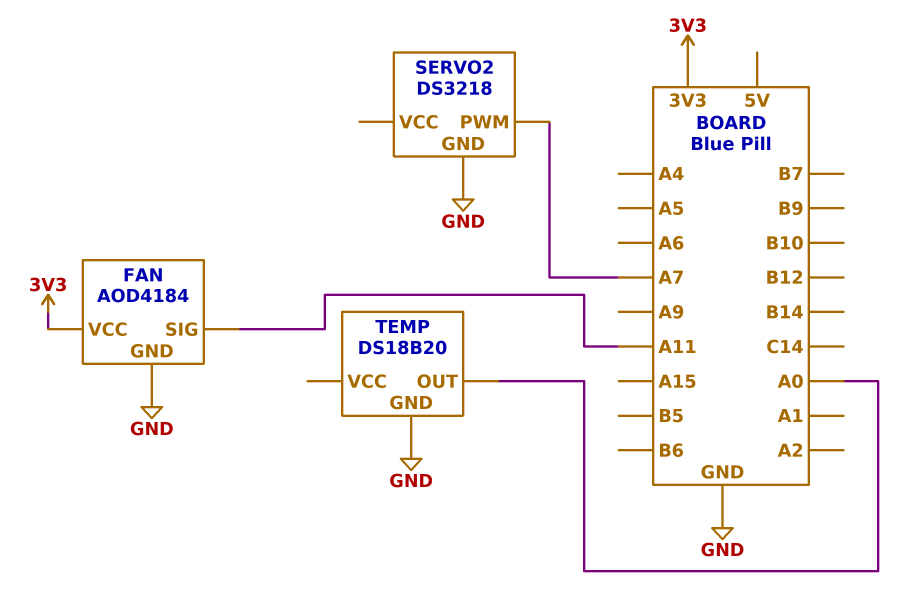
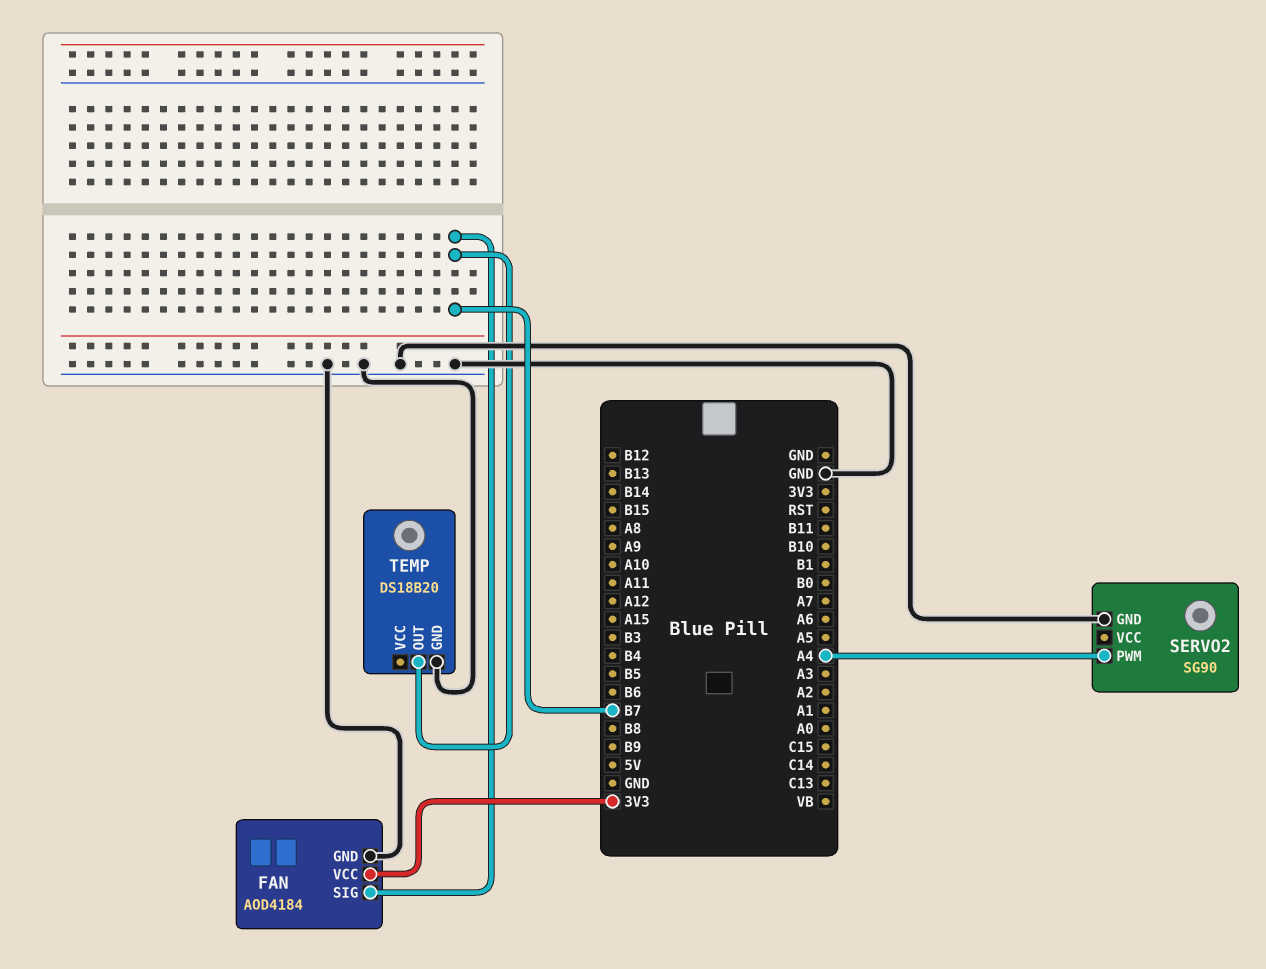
FAN pin SIG: A11 -> B7
SERVO2: DS3218 -> SG90
SERVO2 pin PWM: A7 -> A4
TEMP pin OUT: A0 -> B7

